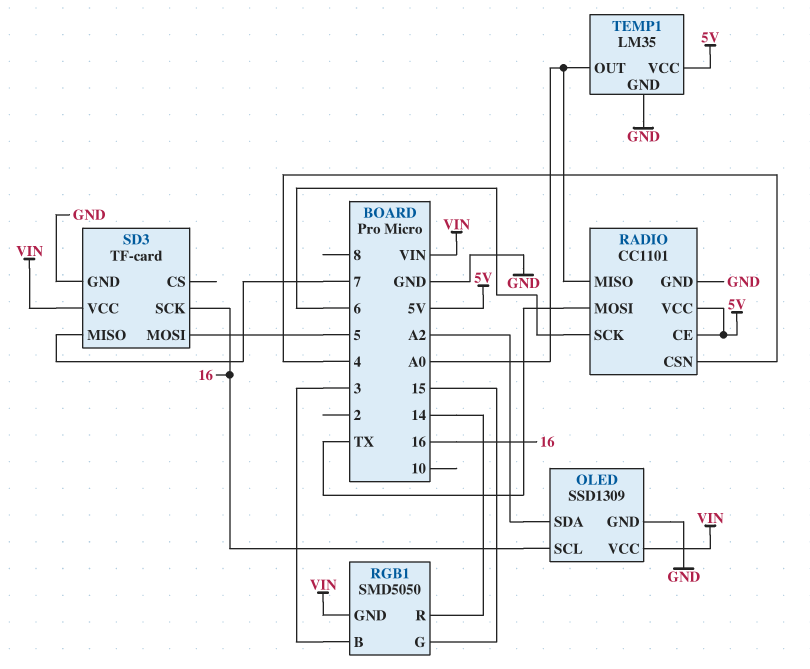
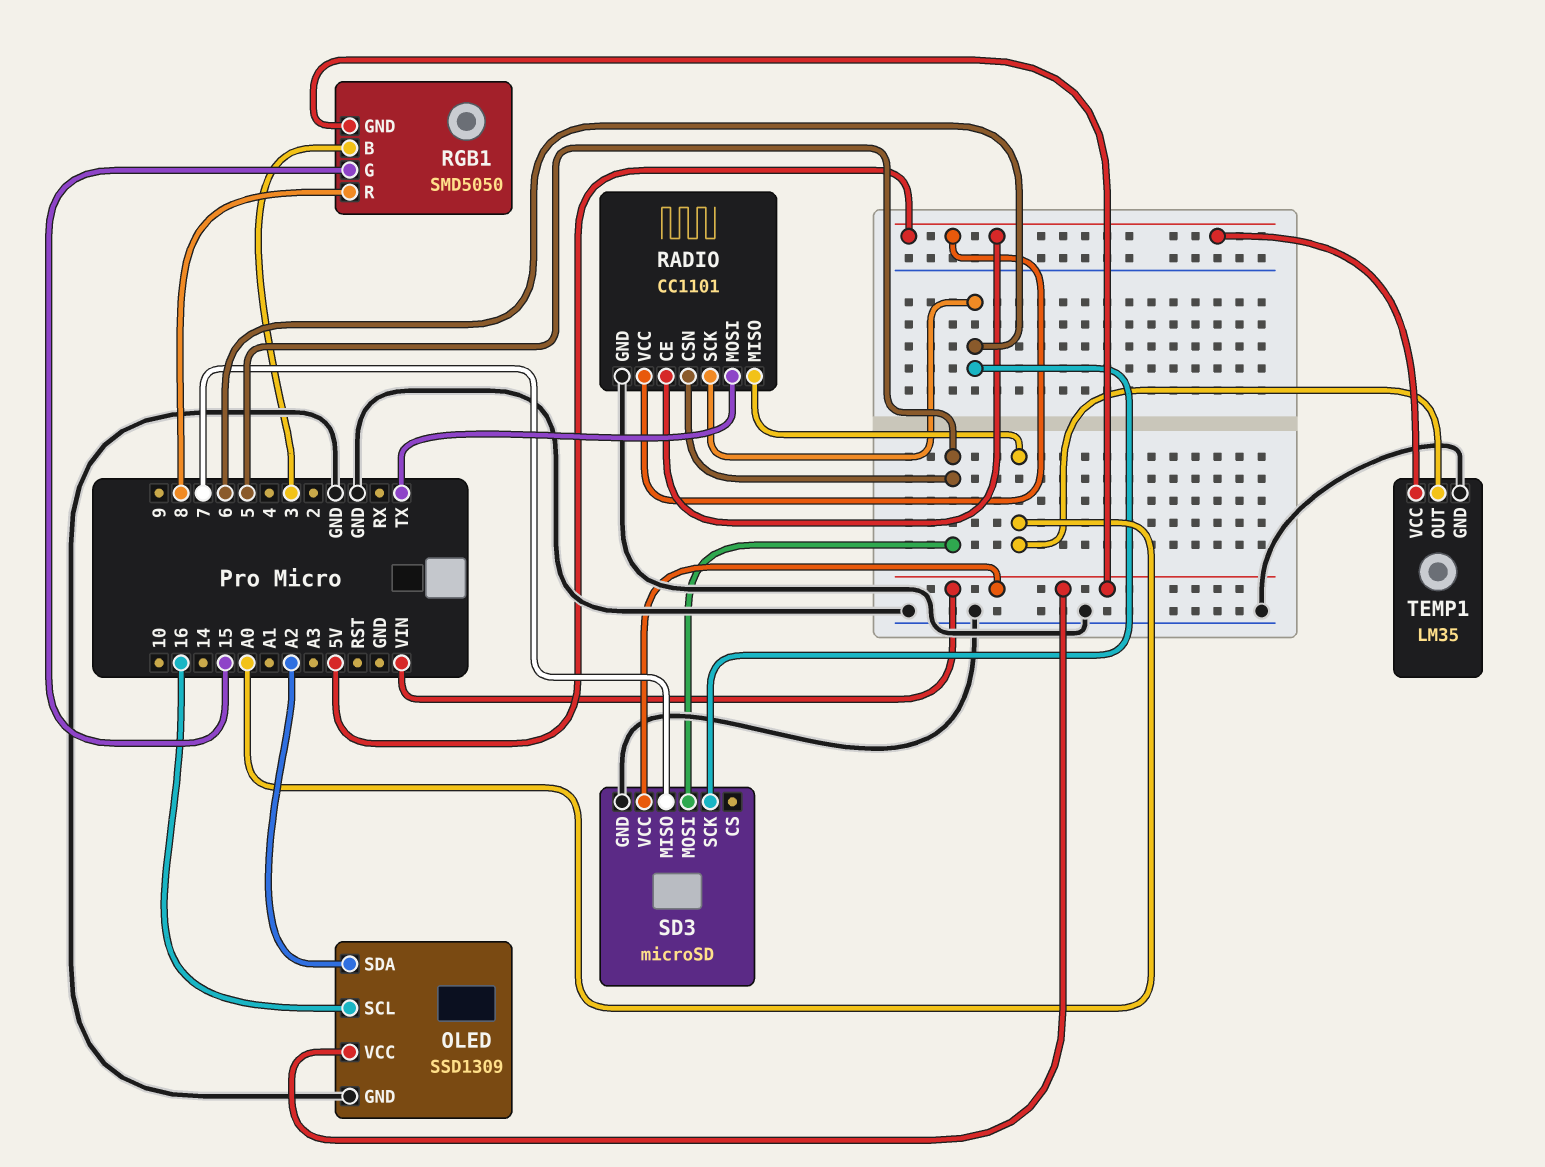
RADIO pin CSN: 4 -> 5
RGB1 pin R: 14 -> 8
SD3: TF-card -> microSD
SD3 pin SCK: 16 -> 6

